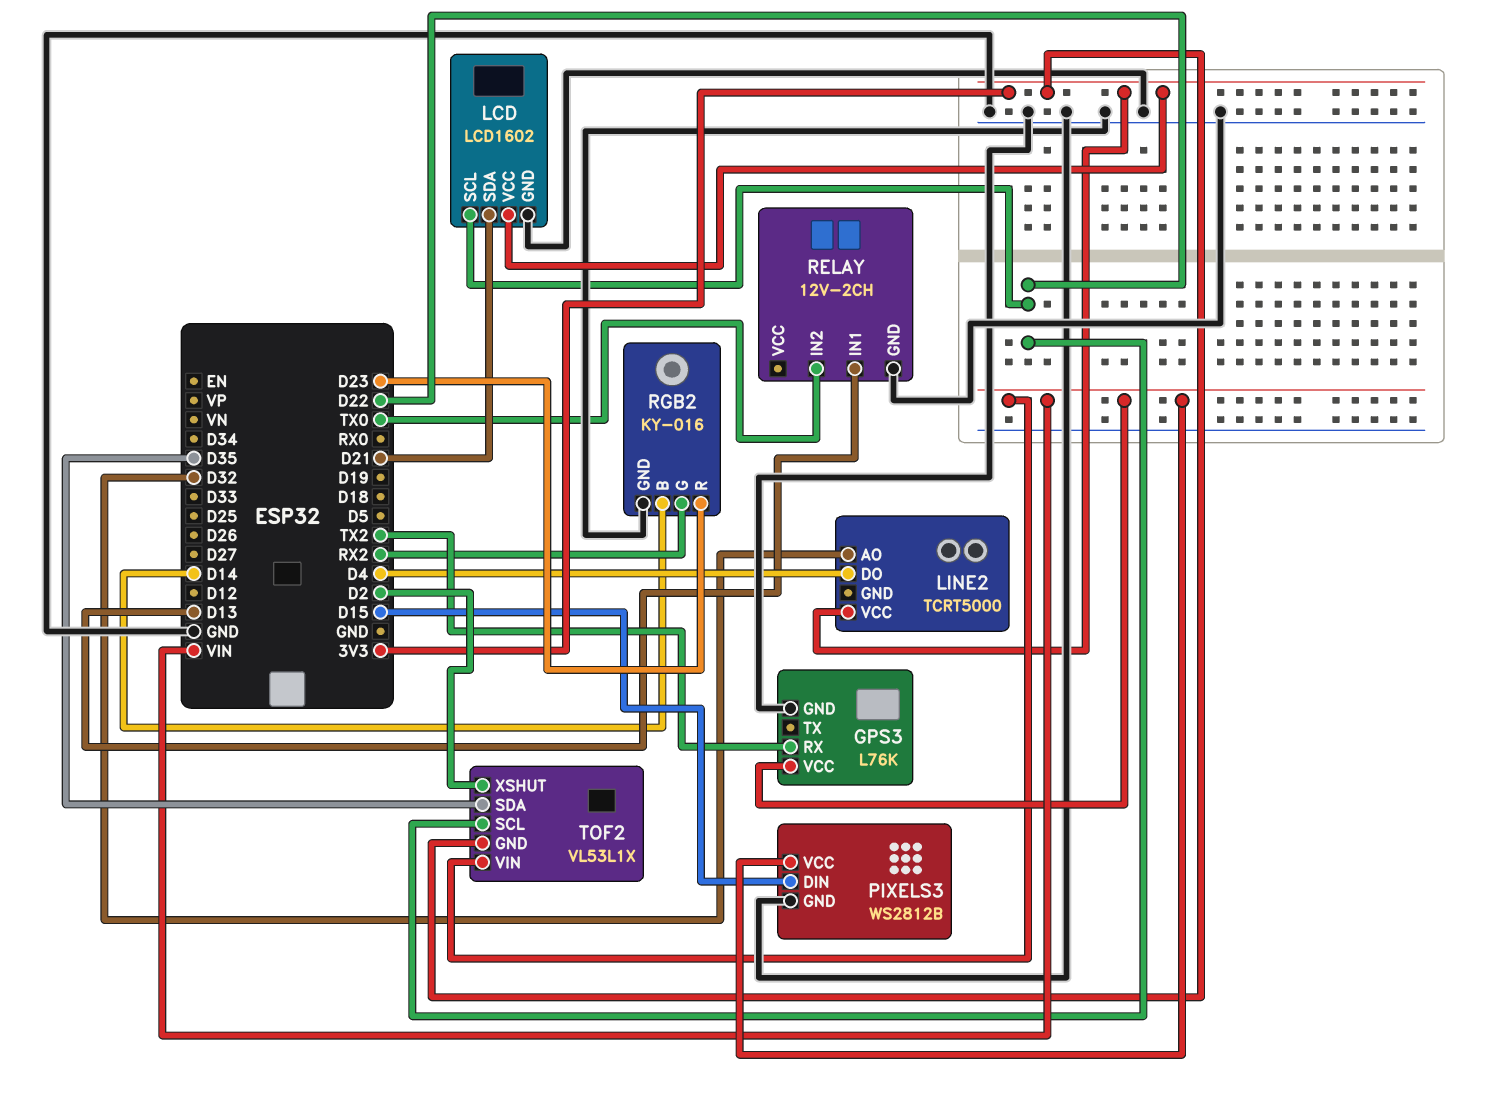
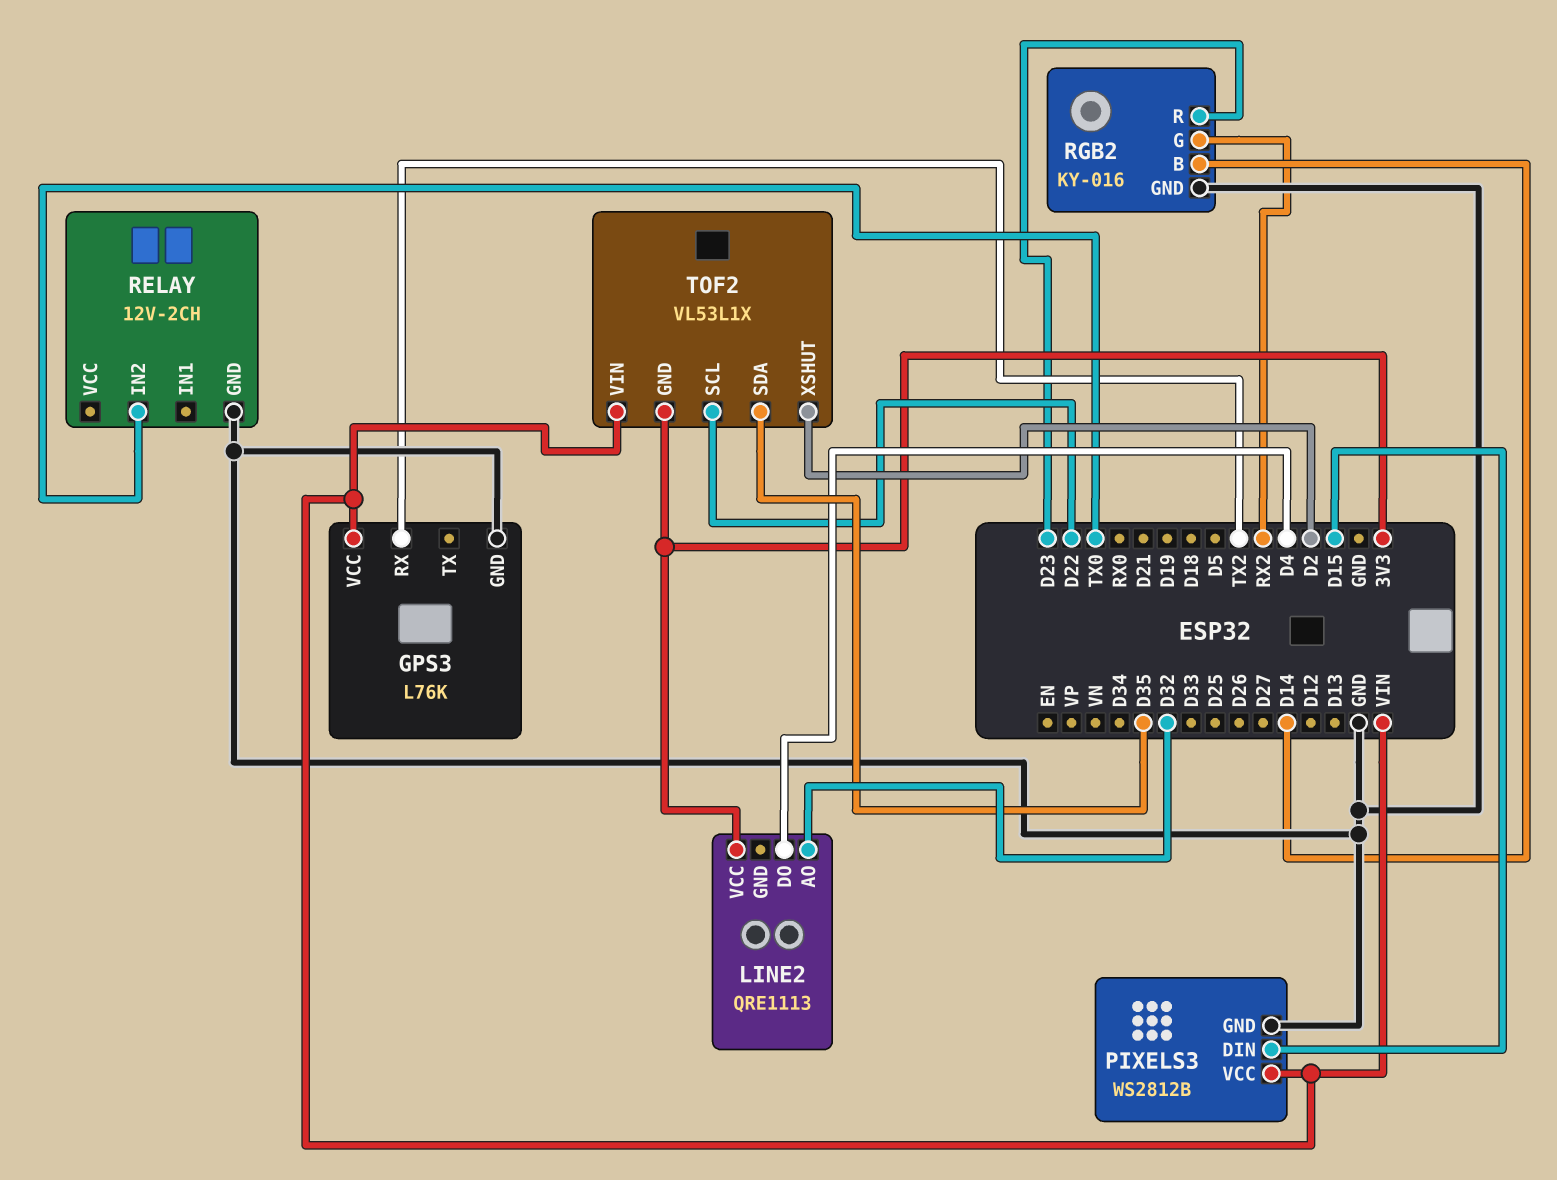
LCD: LCD1602 -> none
LCD pin GND: GND -> none
LCD pin SCL: D22 -> none
LCD pin SDA: D21 -> none
LCD pin VCC: 3V3 -> none
LINE2: TCRT5000 -> QRE1113
RELAY pin IN1: D13 -> none

